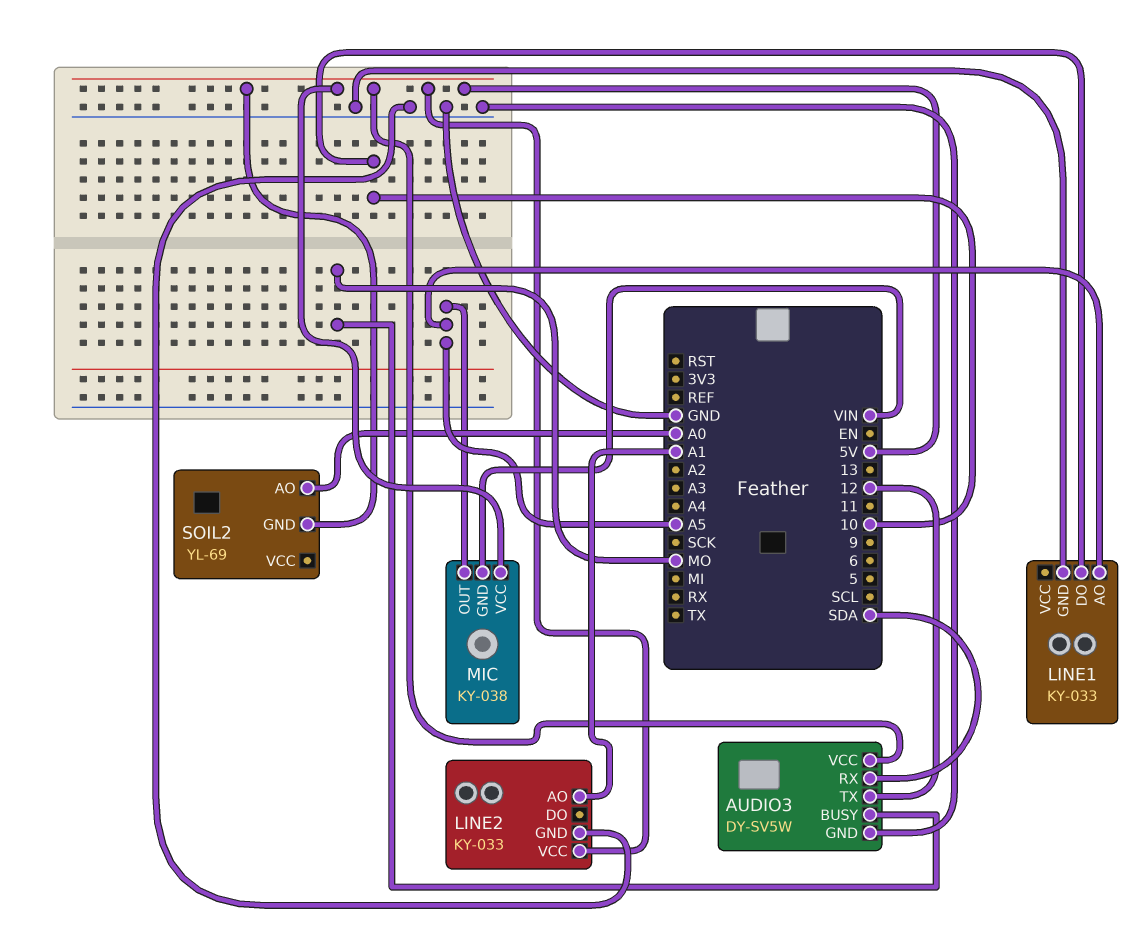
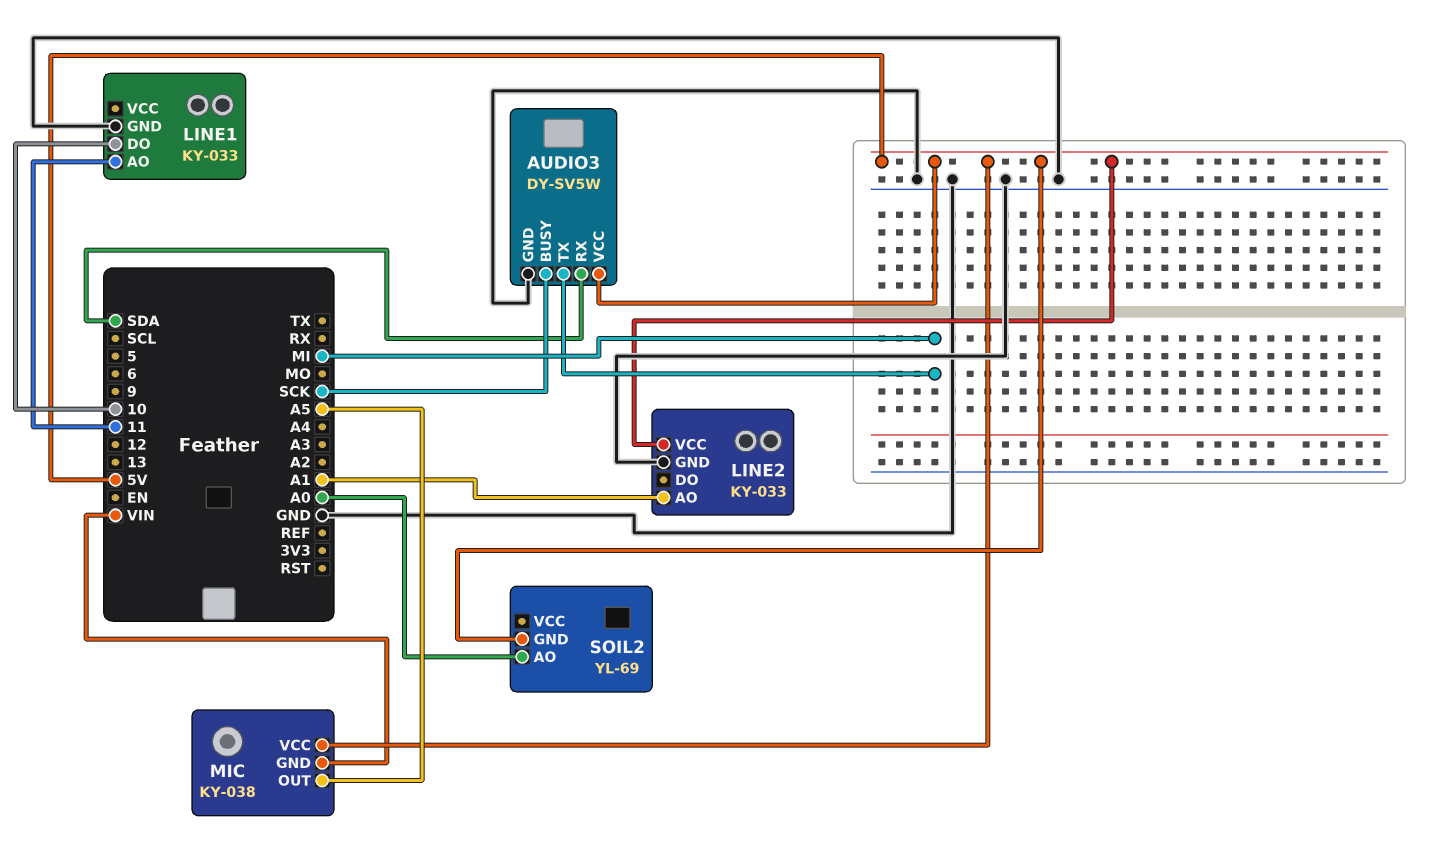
AUDIO3 pin BUSY: MO -> SCK
AUDIO3 pin TX: 12 -> MI
LINE1 pin AO: A5 -> 11

